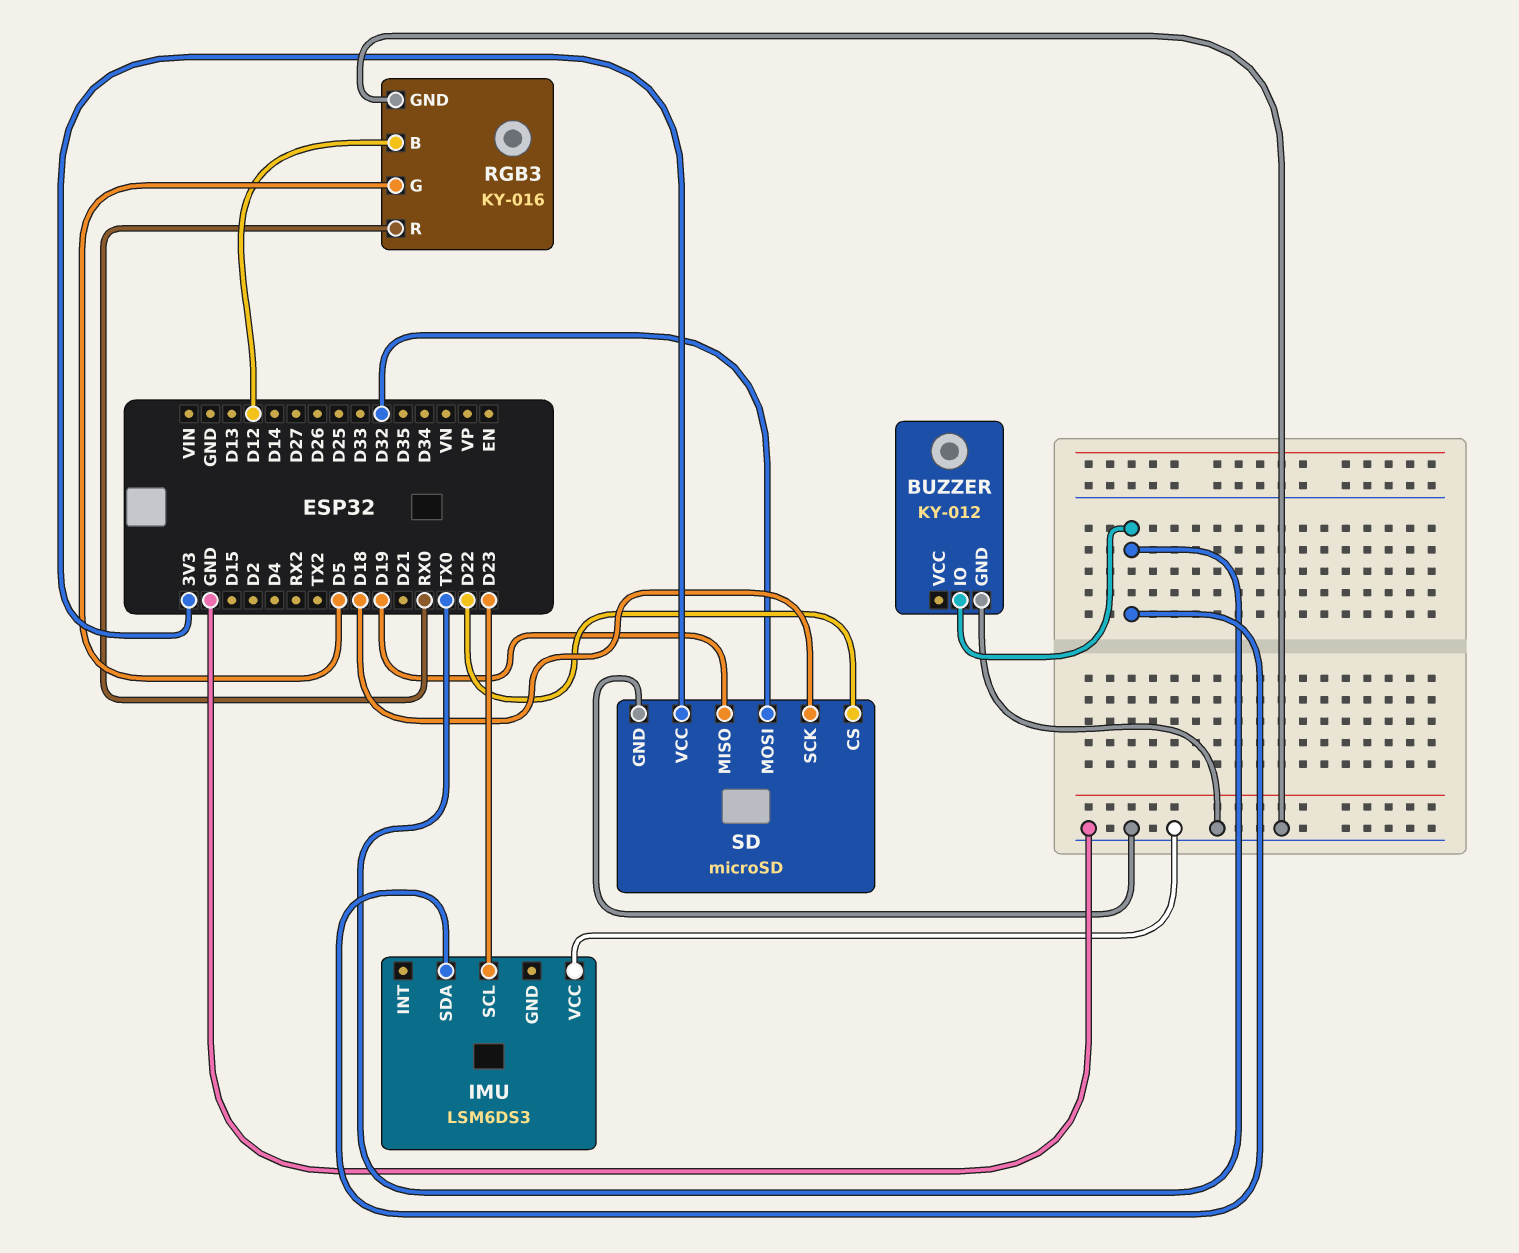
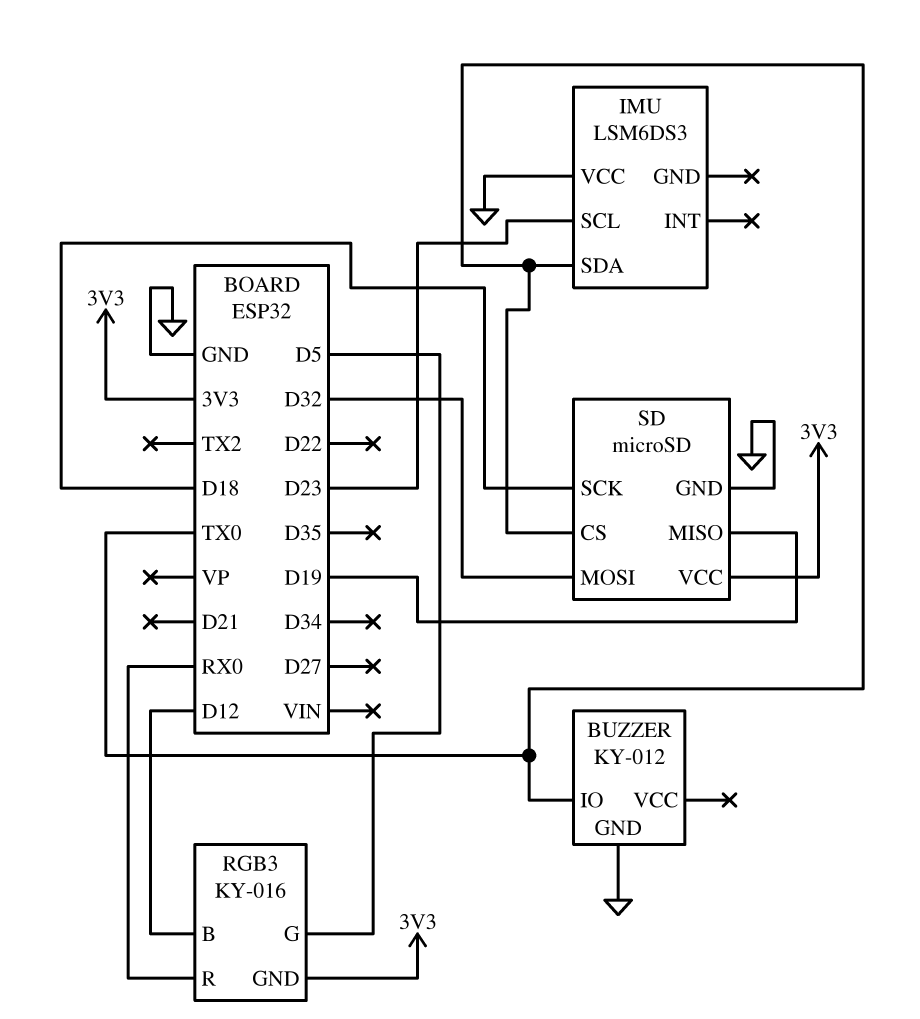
RGB3 pin GND: GND -> 3V3
SD pin CS: D22 -> TX0

